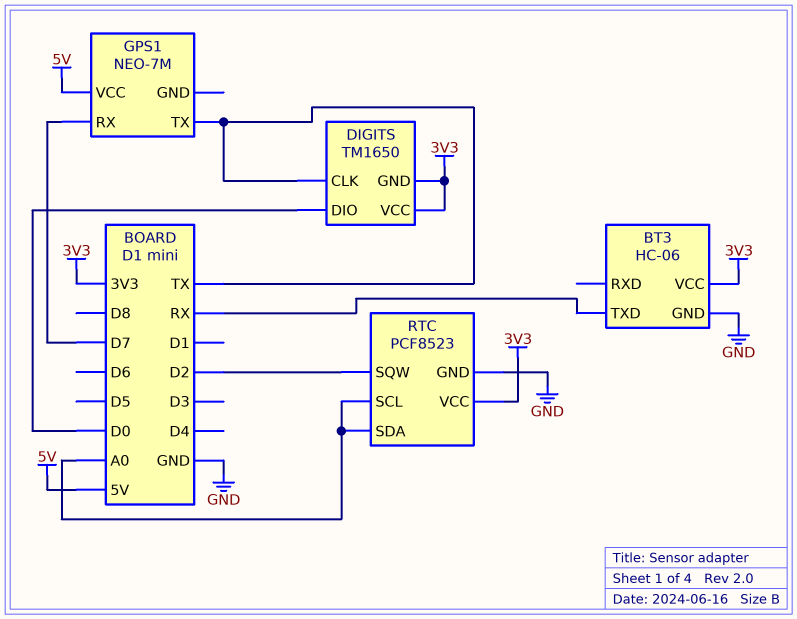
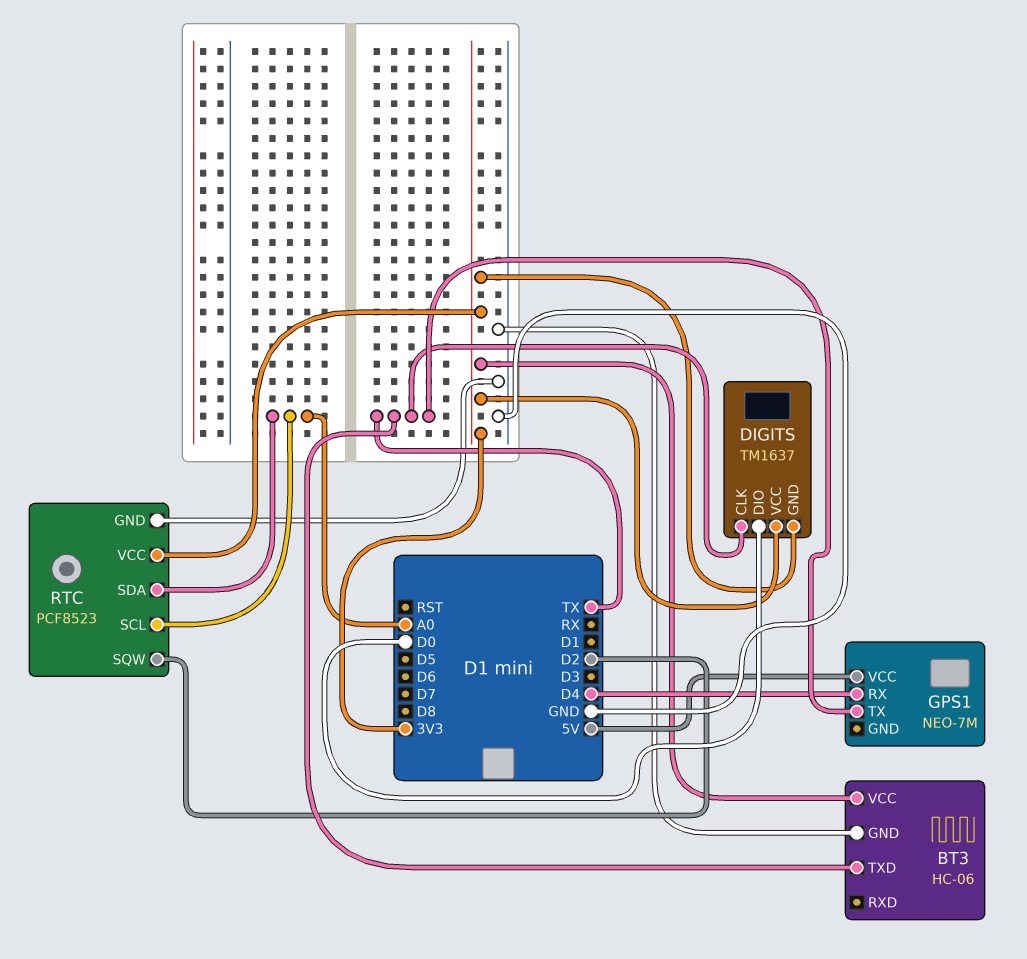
BT3 pin TXD: RX -> TX
DIGITS: TM1650 -> TM1637
GPS1 pin RX: D7 -> D4

